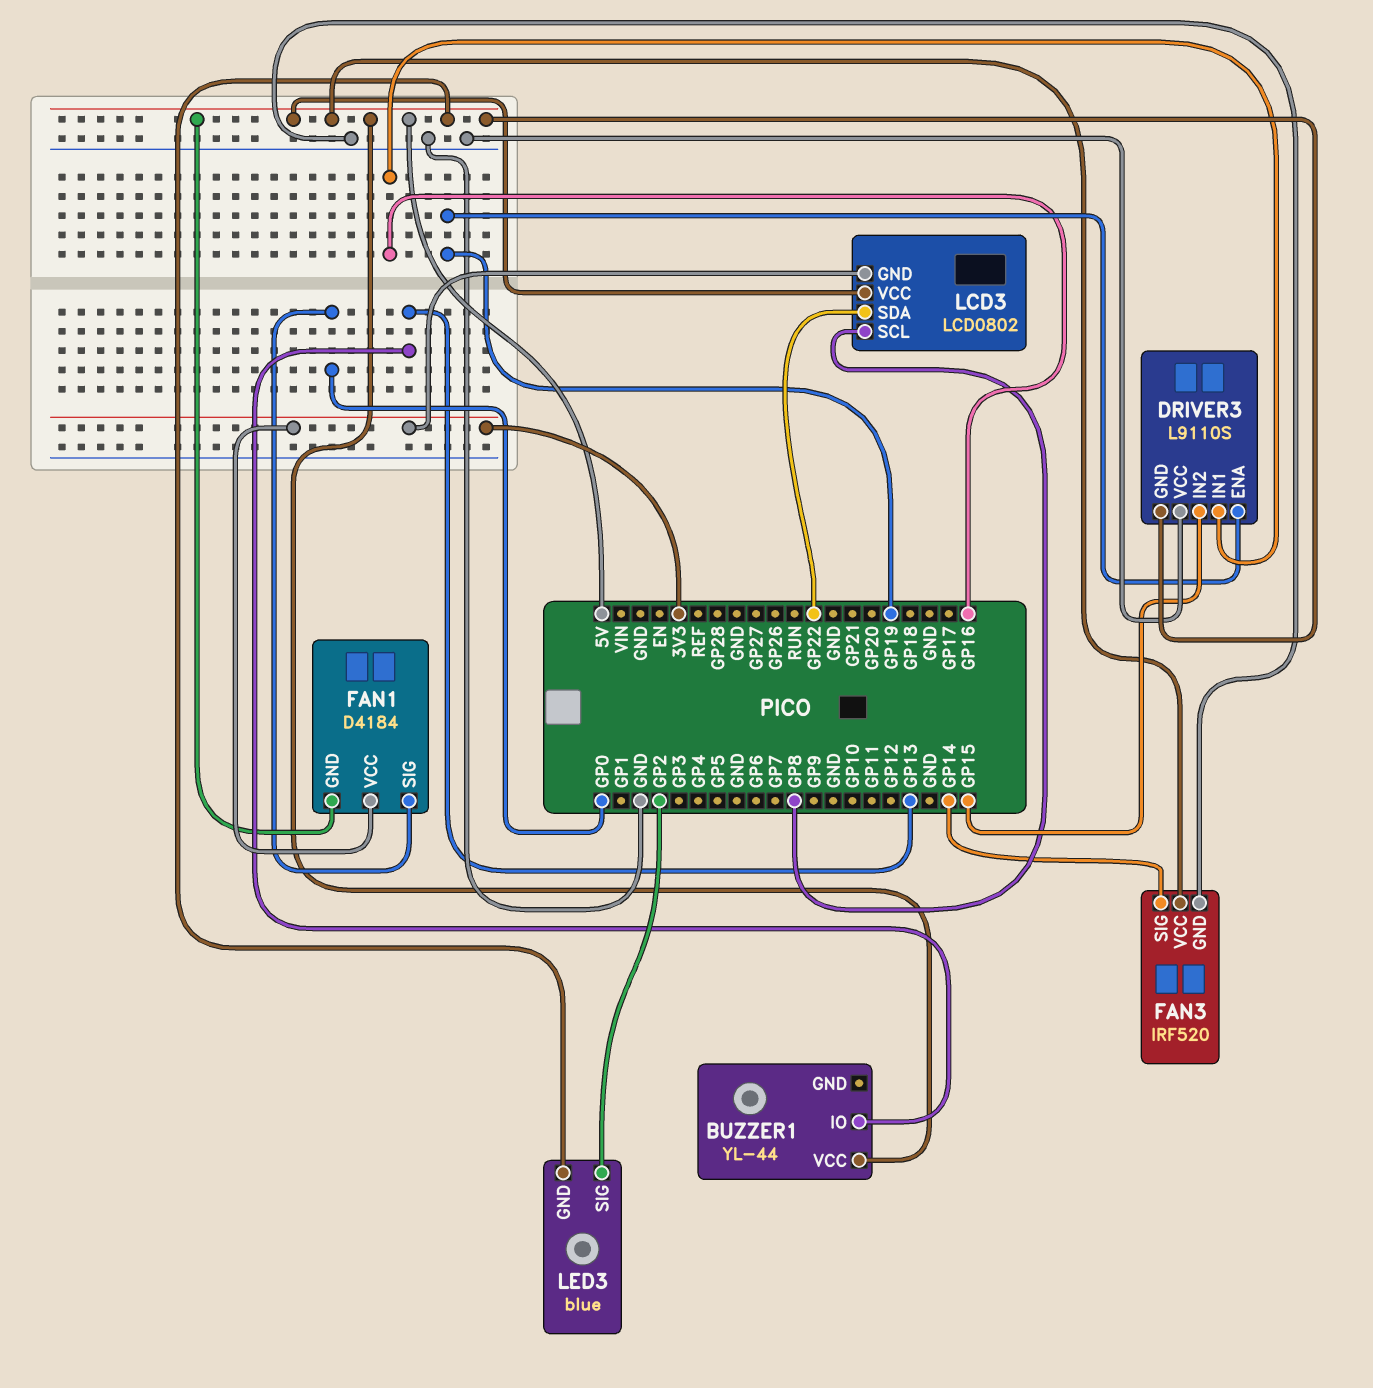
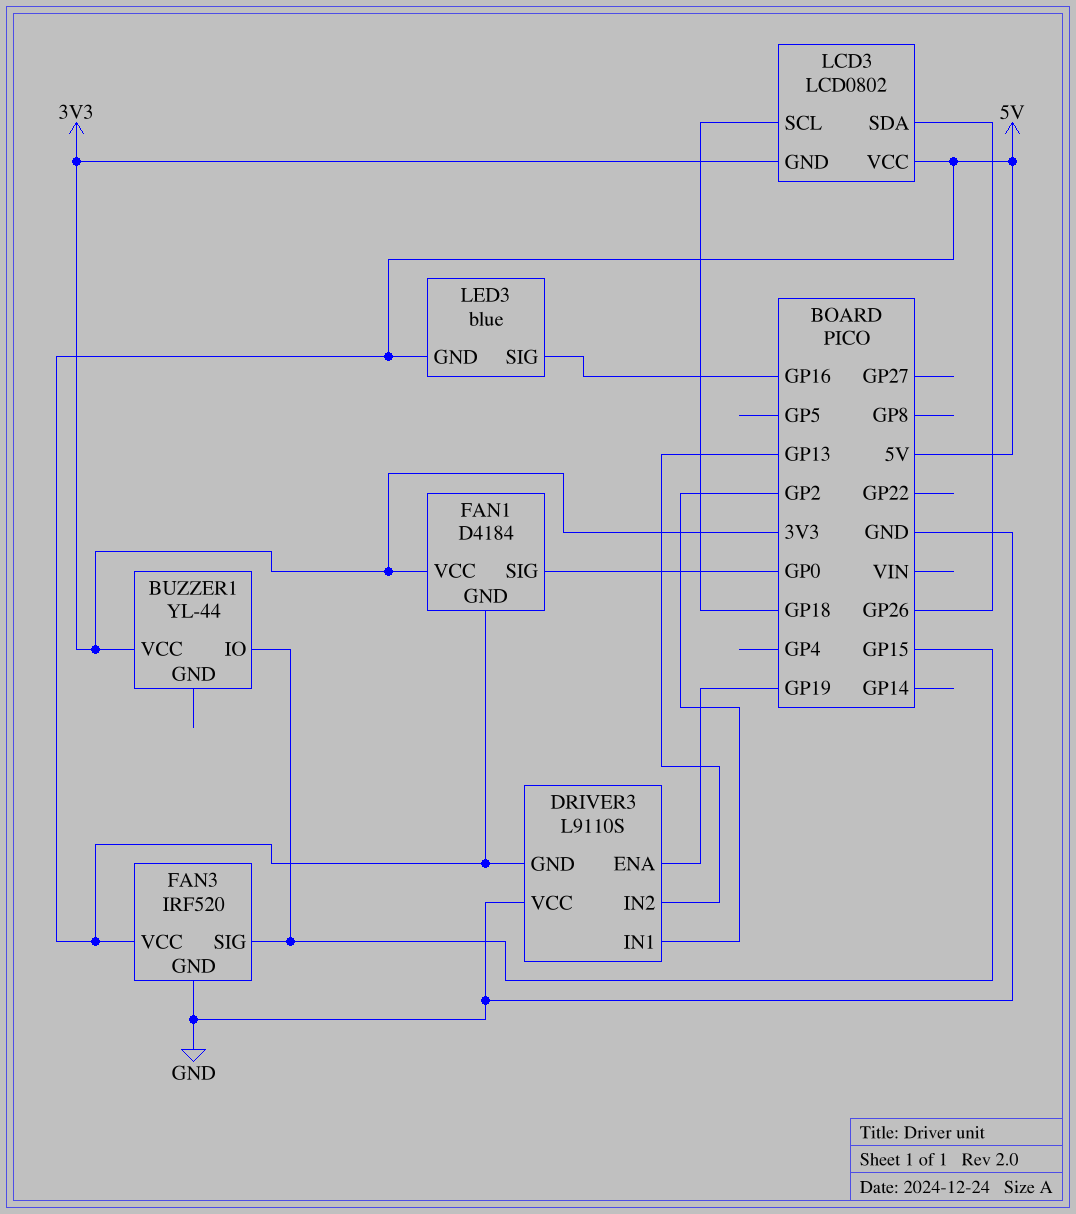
BUZZER1 pin IO: GP13 -> GP15
BUZZER1 pin VCC: 5V -> 3V3
DRIVER3 pin IN1: GP16 -> GP2
DRIVER3 pin IN2: GP15 -> GP13
FAN3 pin SIG: GP14 -> GP15
LCD3 pin SCL: GP8 -> GP18
LCD3 pin SDA: GP22 -> GP26
LED3 pin SIG: GP2 -> GP16

